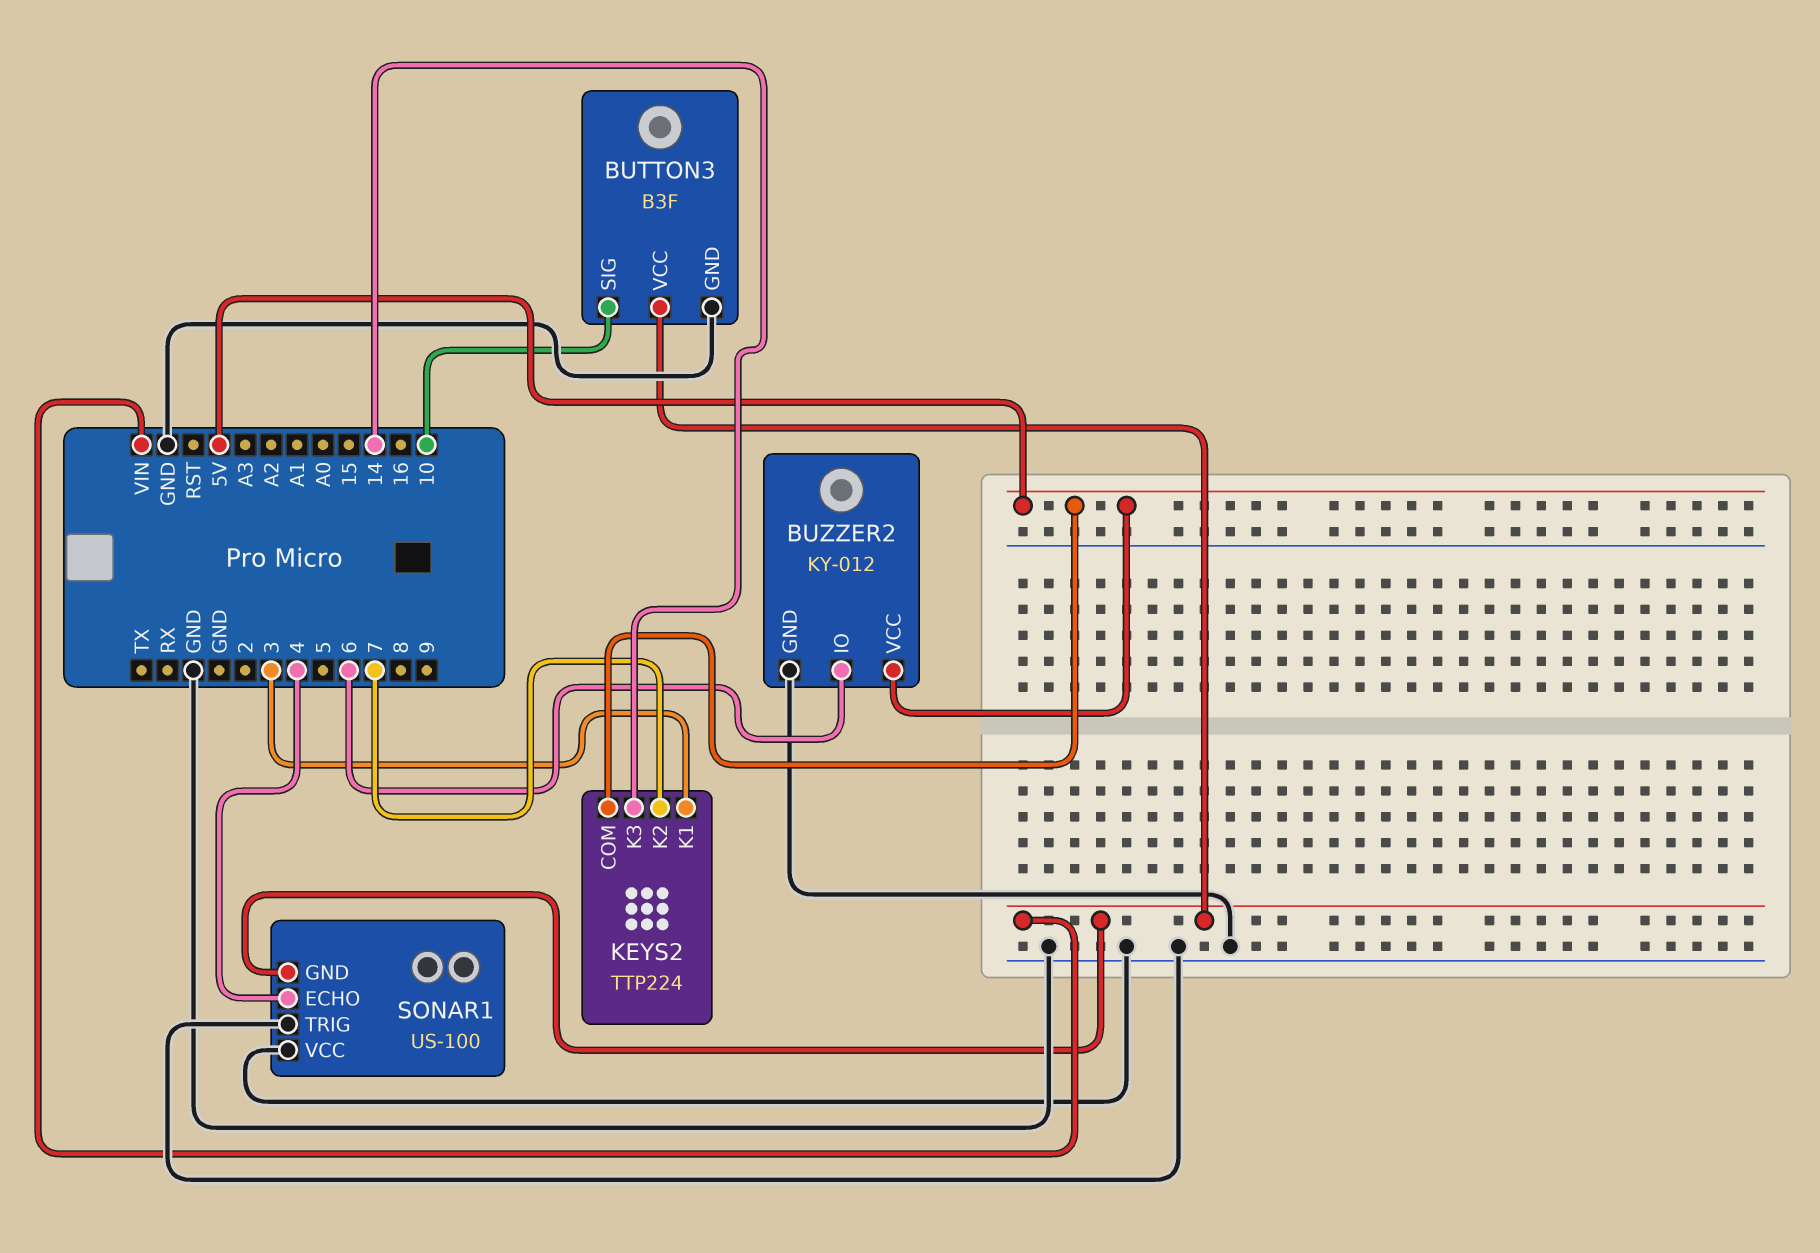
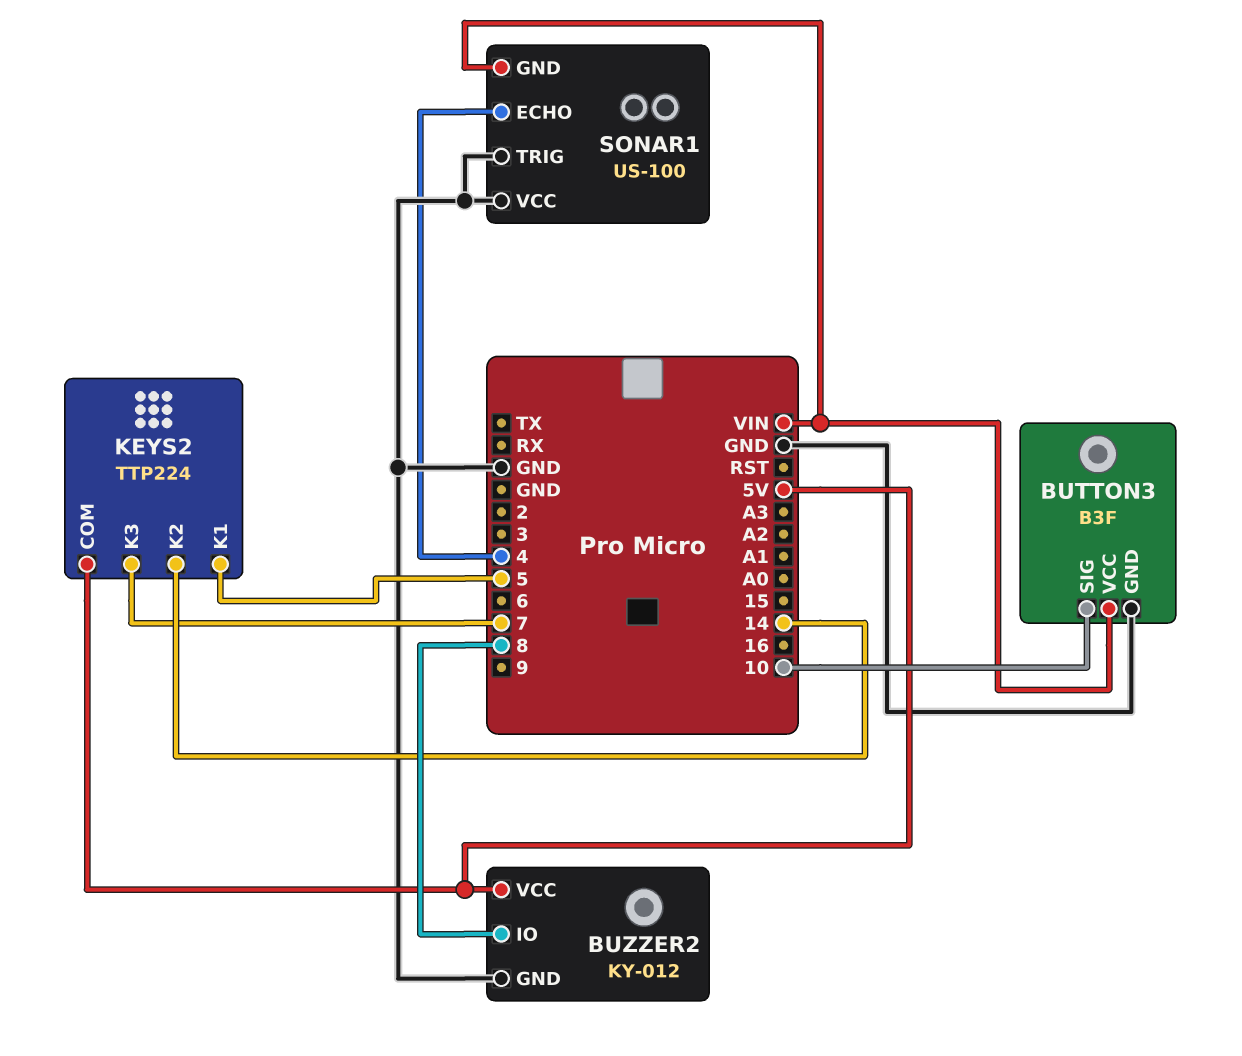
BUZZER2 pin IO: 6 -> 8
KEYS2 pin K1: 3 -> 5
KEYS2 pin K2: 7 -> 14
KEYS2 pin K3: 14 -> 7

